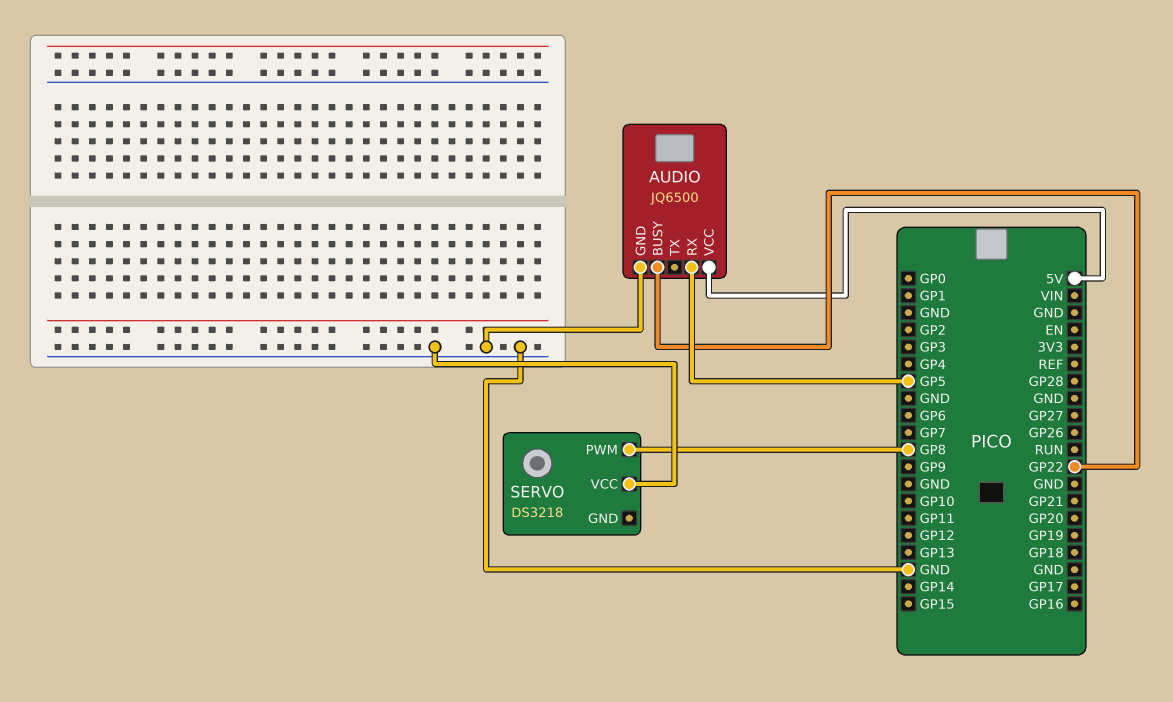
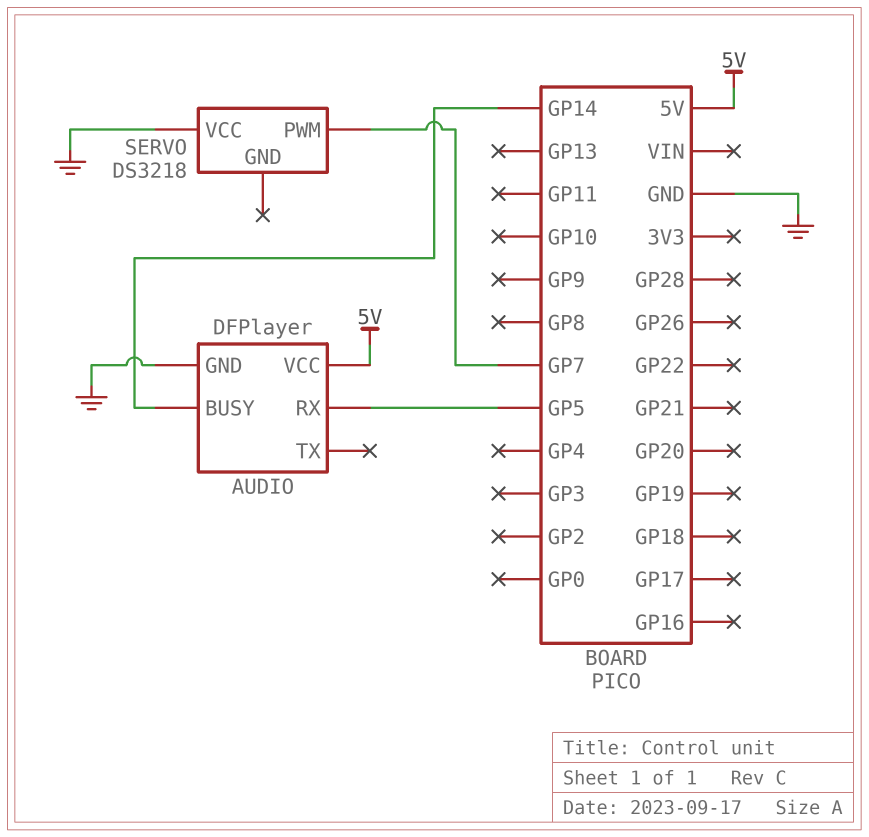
AUDIO: JQ6500 -> DFPlayer
AUDIO pin BUSY: GP22 -> GP14
SERVO pin PWM: GP8 -> GP7

